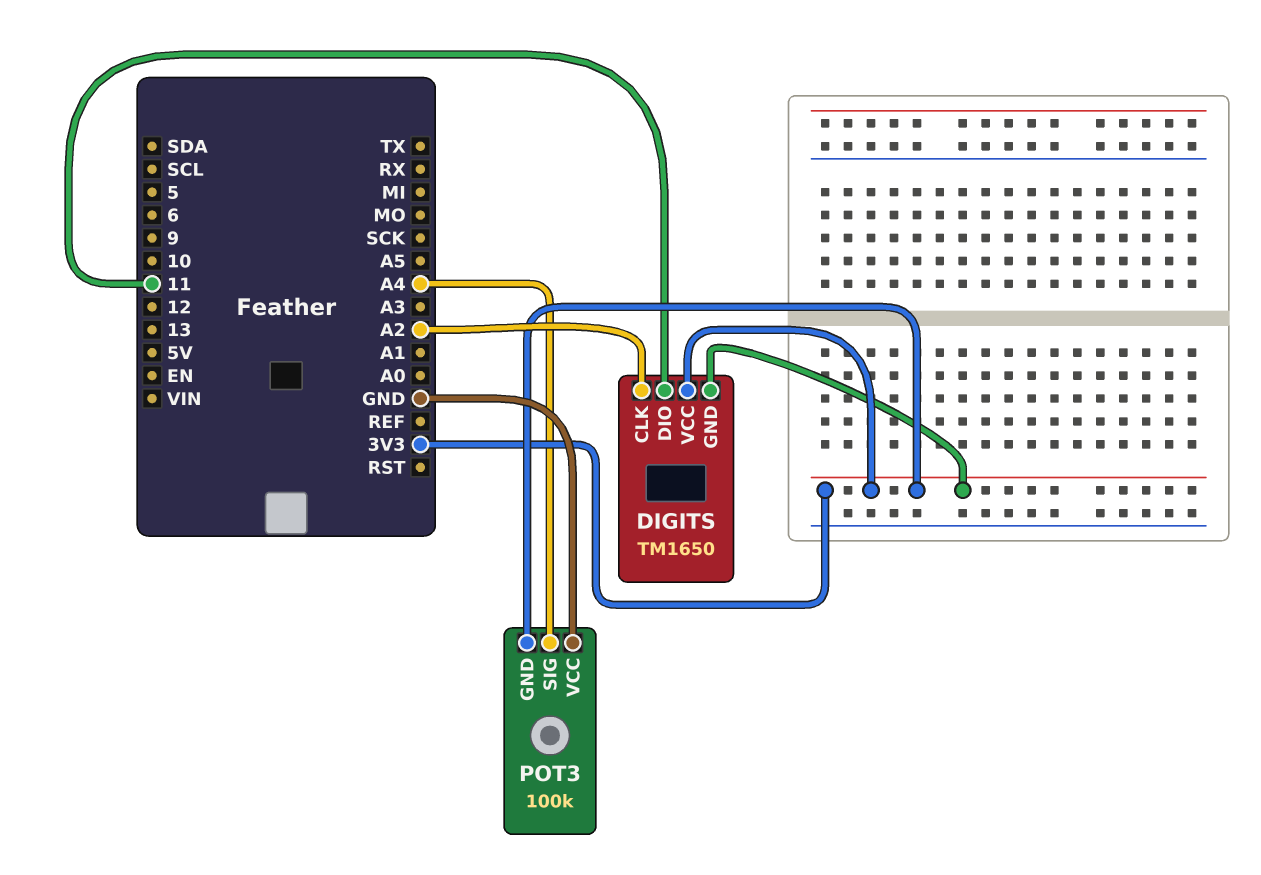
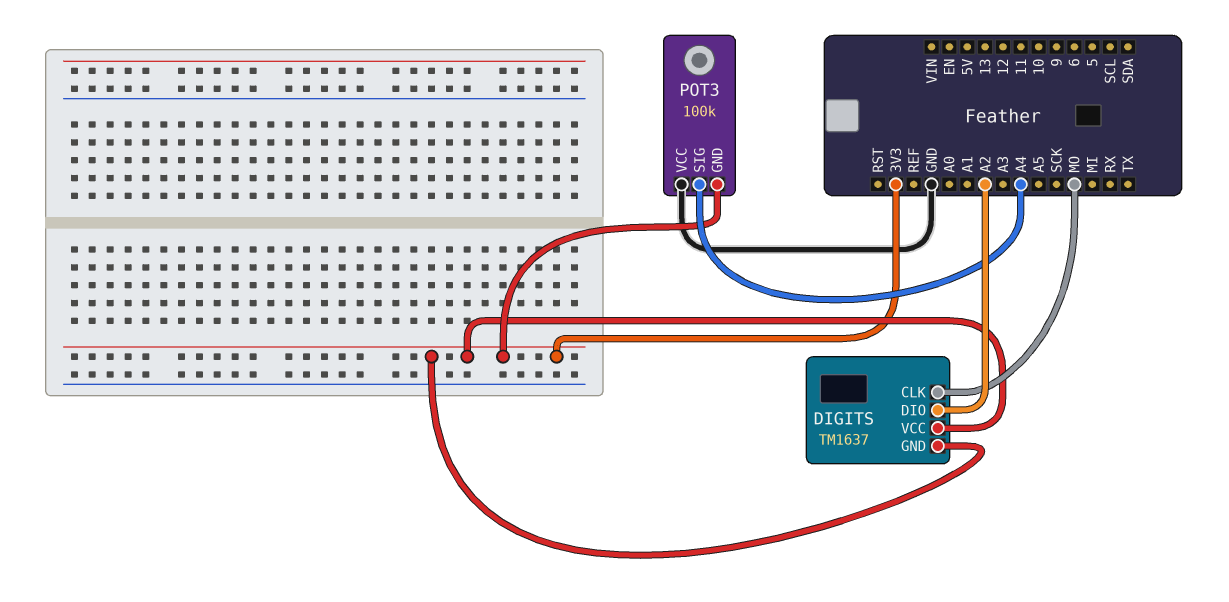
DIGITS: TM1650 -> TM1637
DIGITS pin CLK: A2 -> MO
DIGITS pin DIO: 11 -> A2

